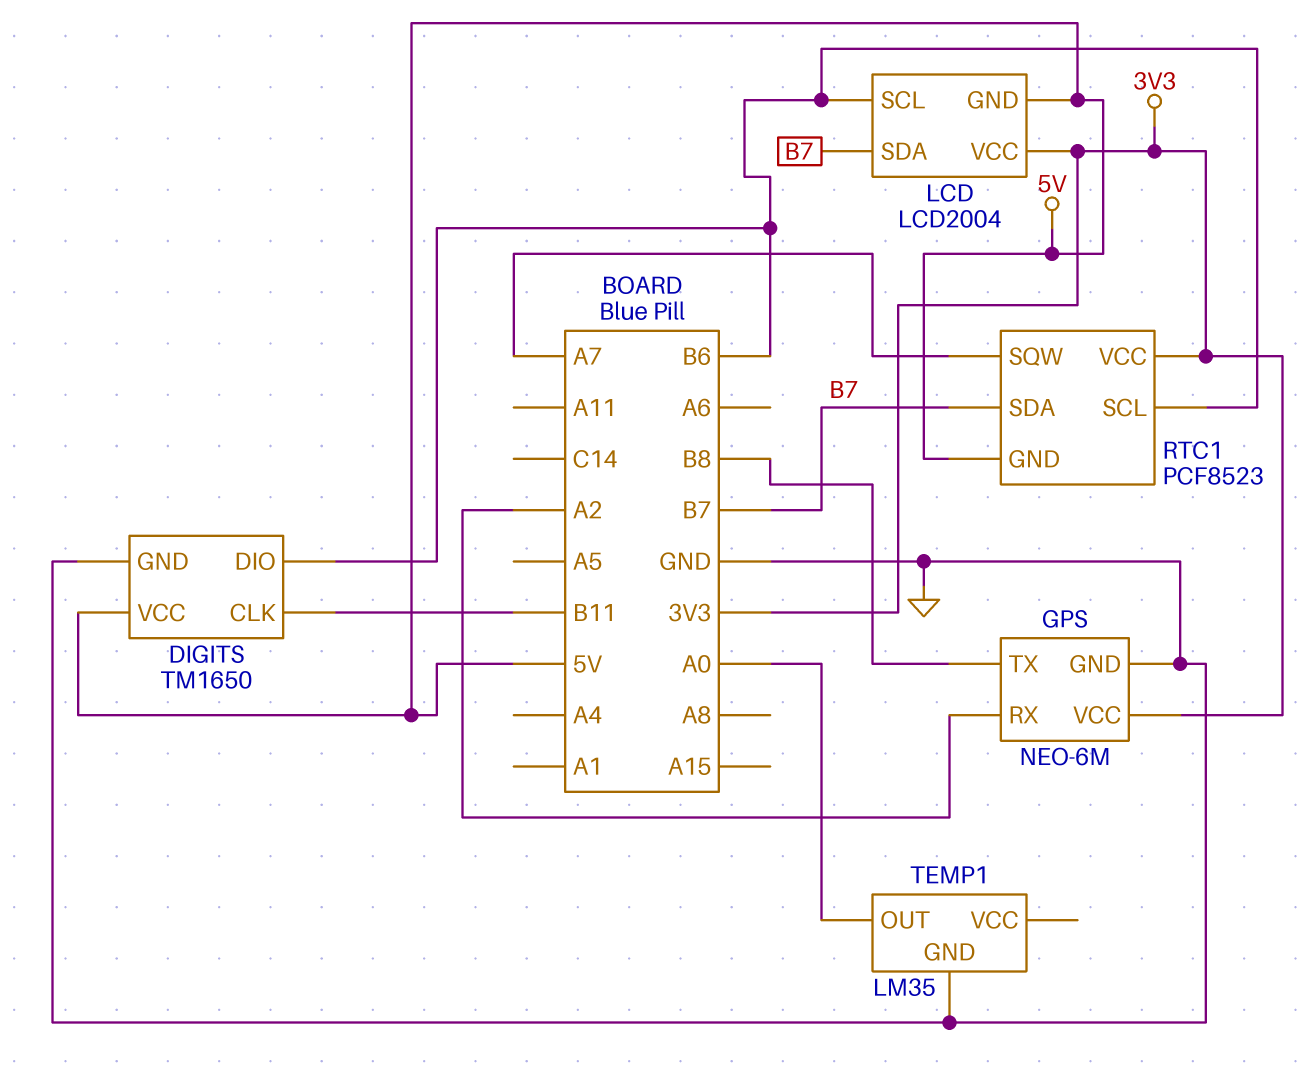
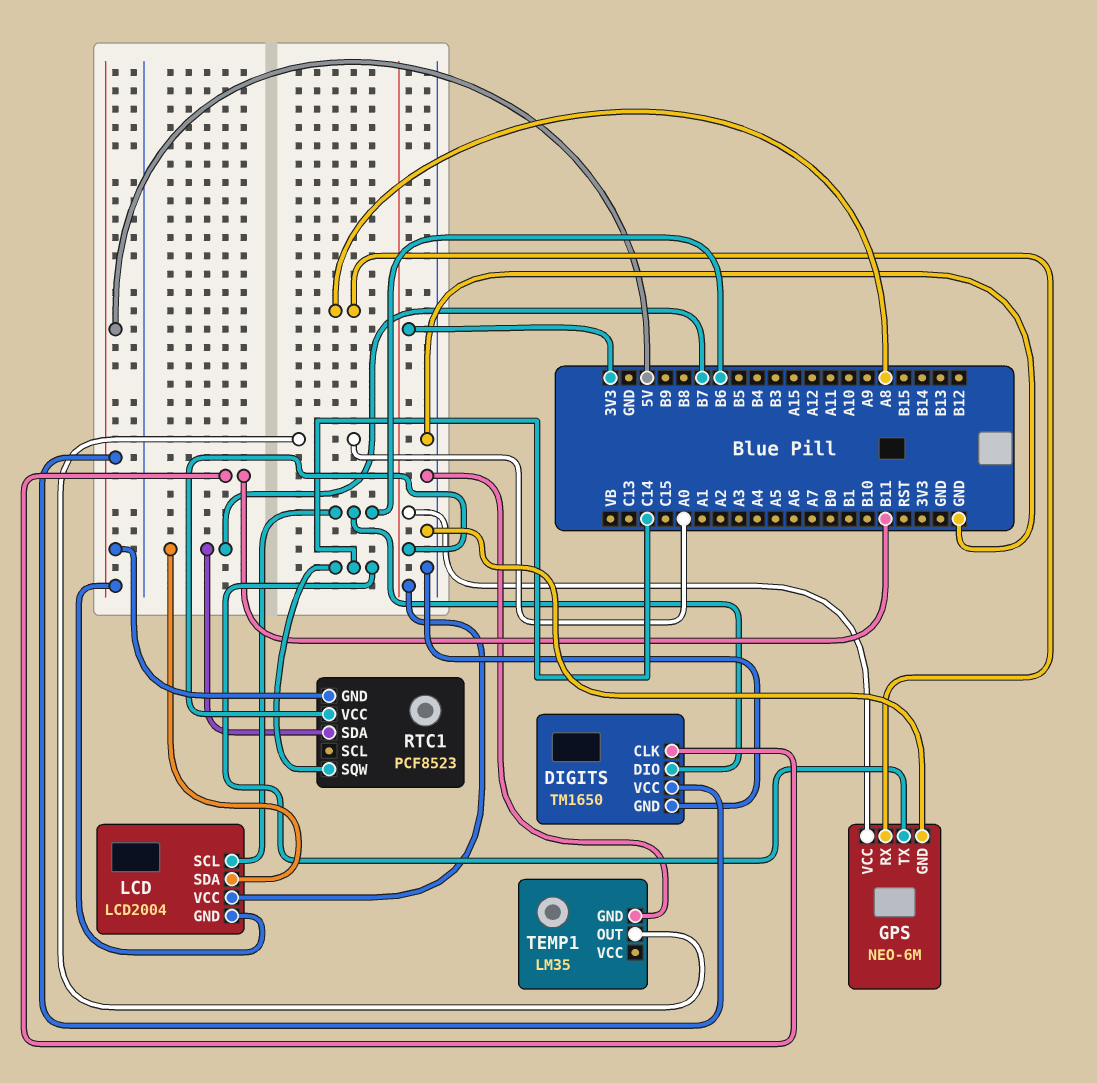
GPS pin RX: A2 -> A8
GPS pin TX: B8 -> C14
RTC1 pin SCL: B6 -> none
RTC1 pin SQW: A7 -> C14

